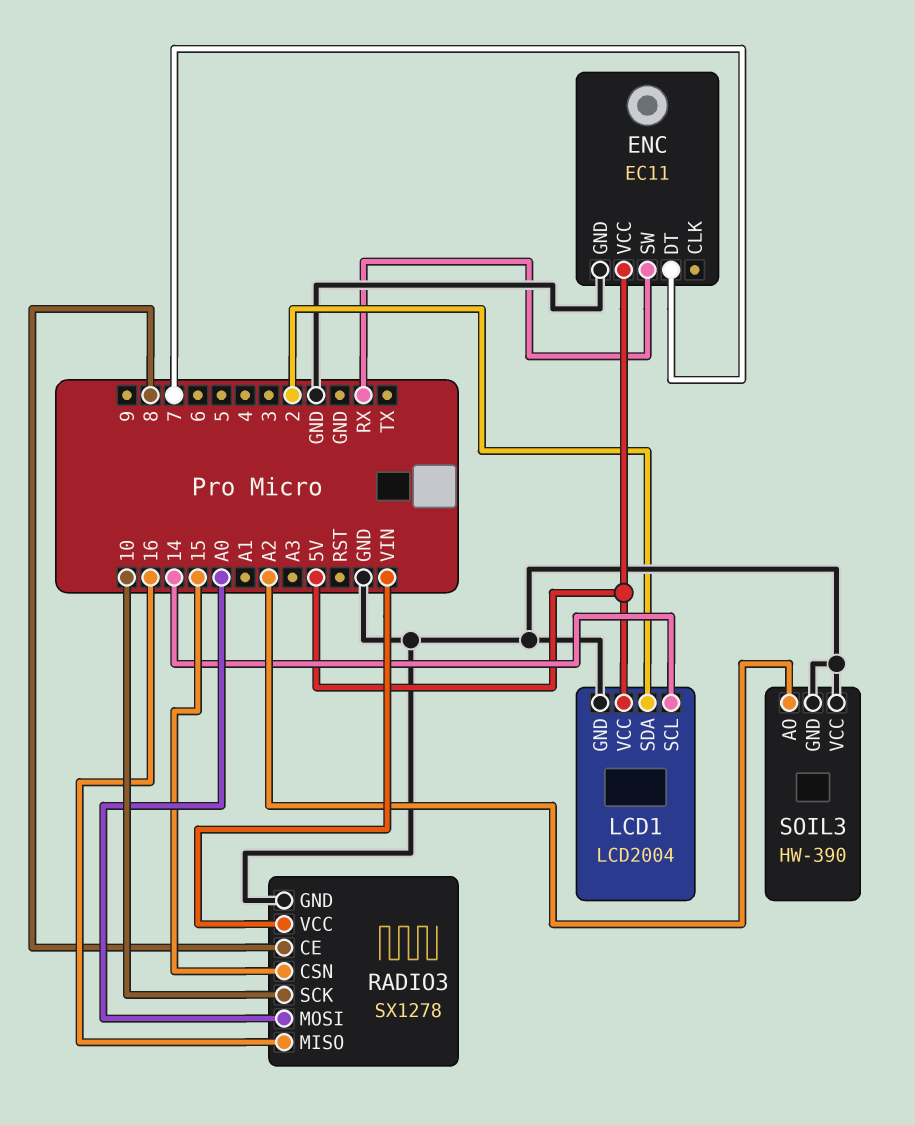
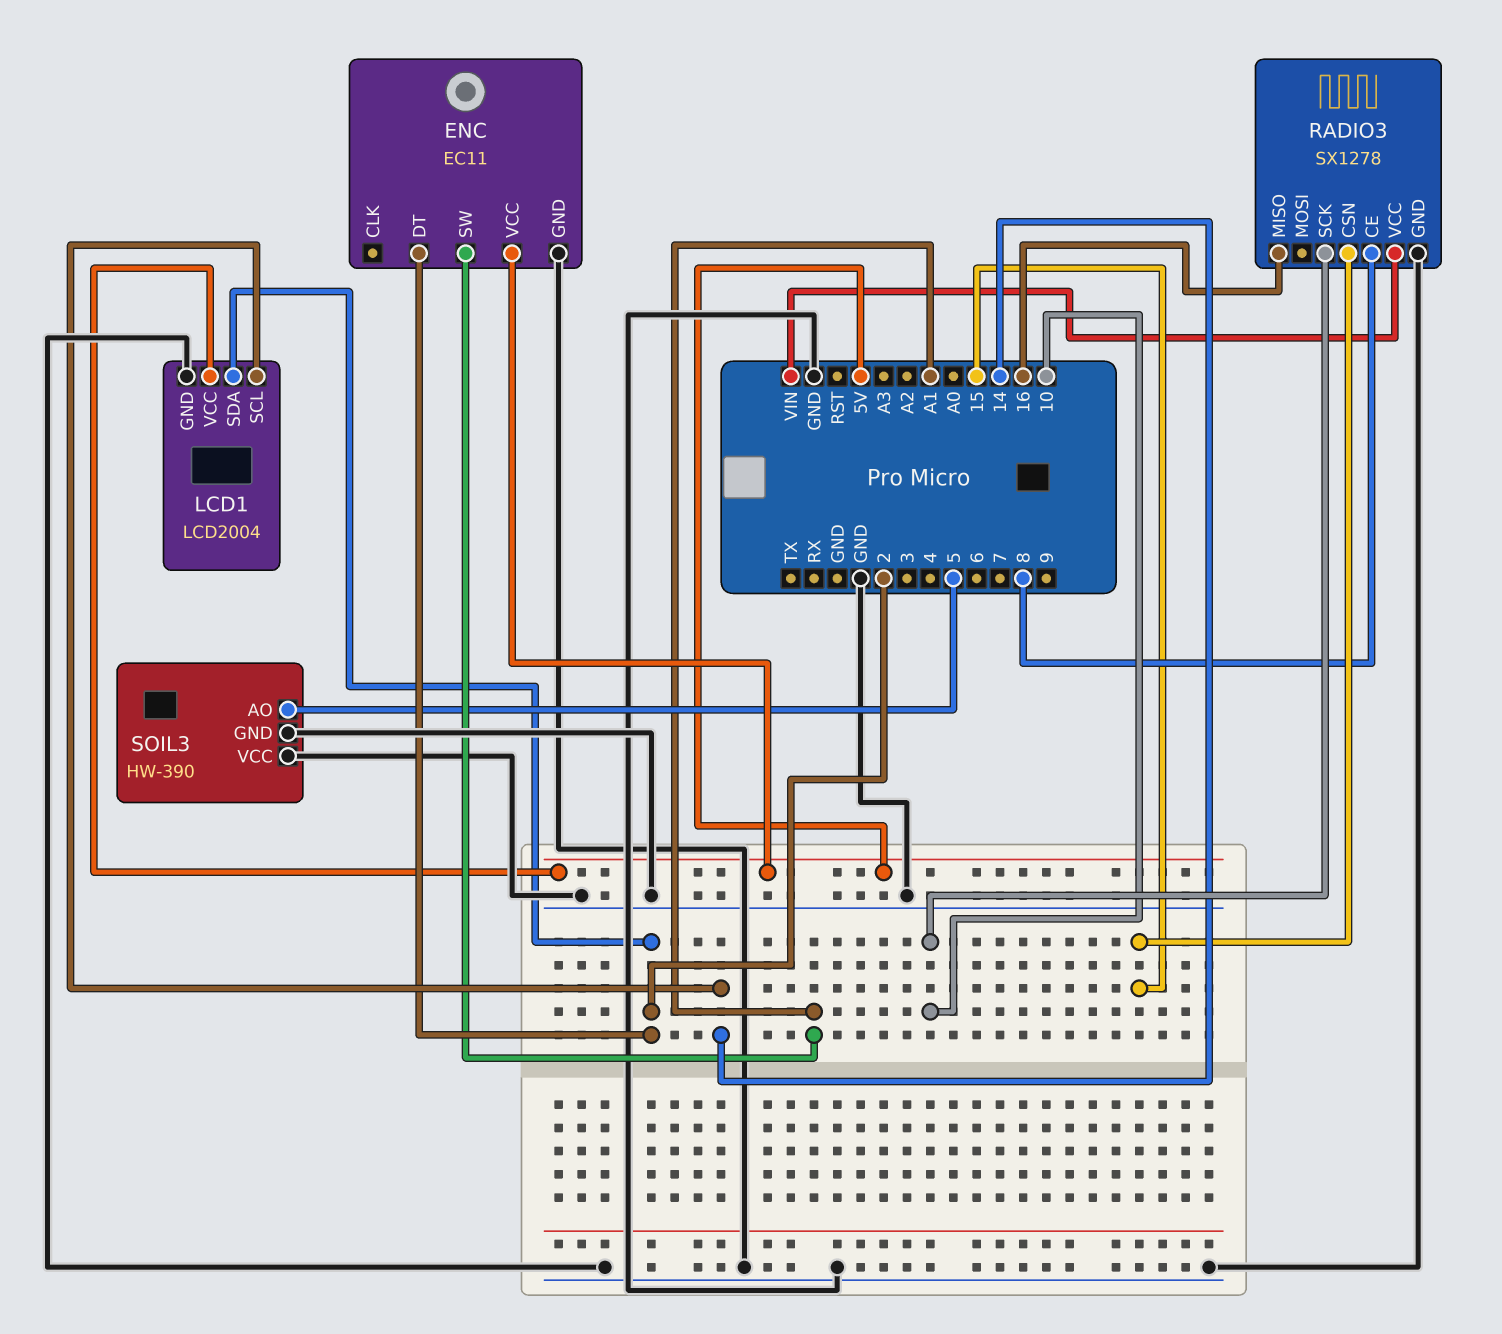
ENC pin DT: 7 -> 2
ENC pin SW: RX -> A1
RADIO3 pin MOSI: A0 -> none
SOIL3 pin AO: A2 -> 5

